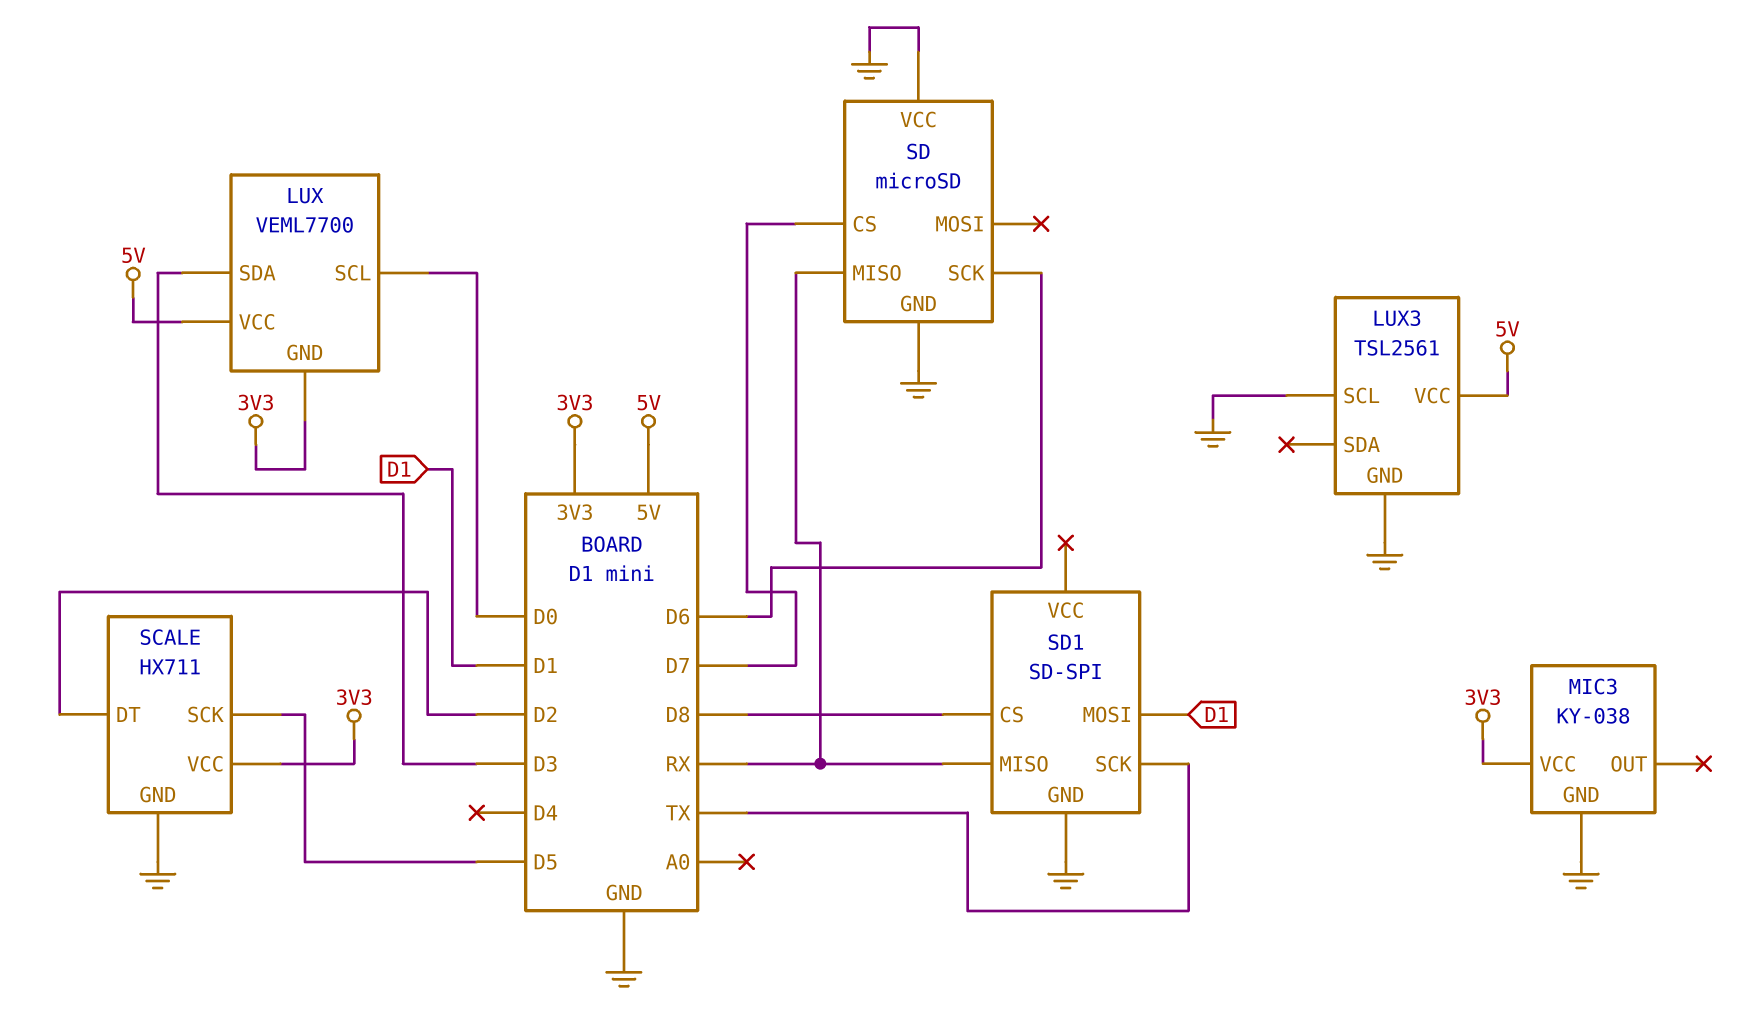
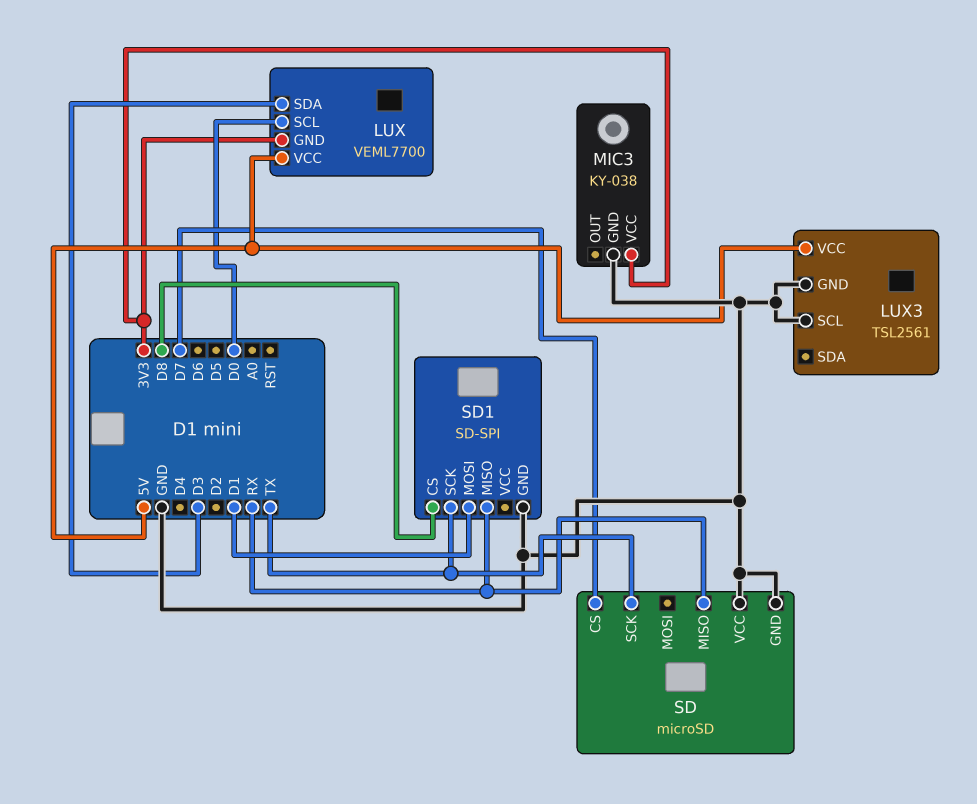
SCALE: HX711 -> none
SCALE pin DT: D2 -> none
SCALE pin GND: GND -> none
SCALE pin SCK: D5 -> none
SCALE pin VCC: 3V3 -> none
SD pin SCK: D6 -> TX

